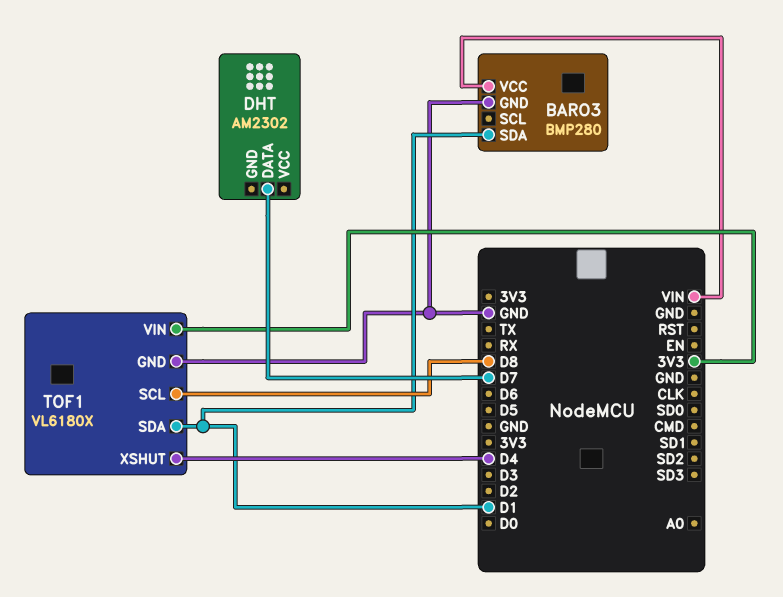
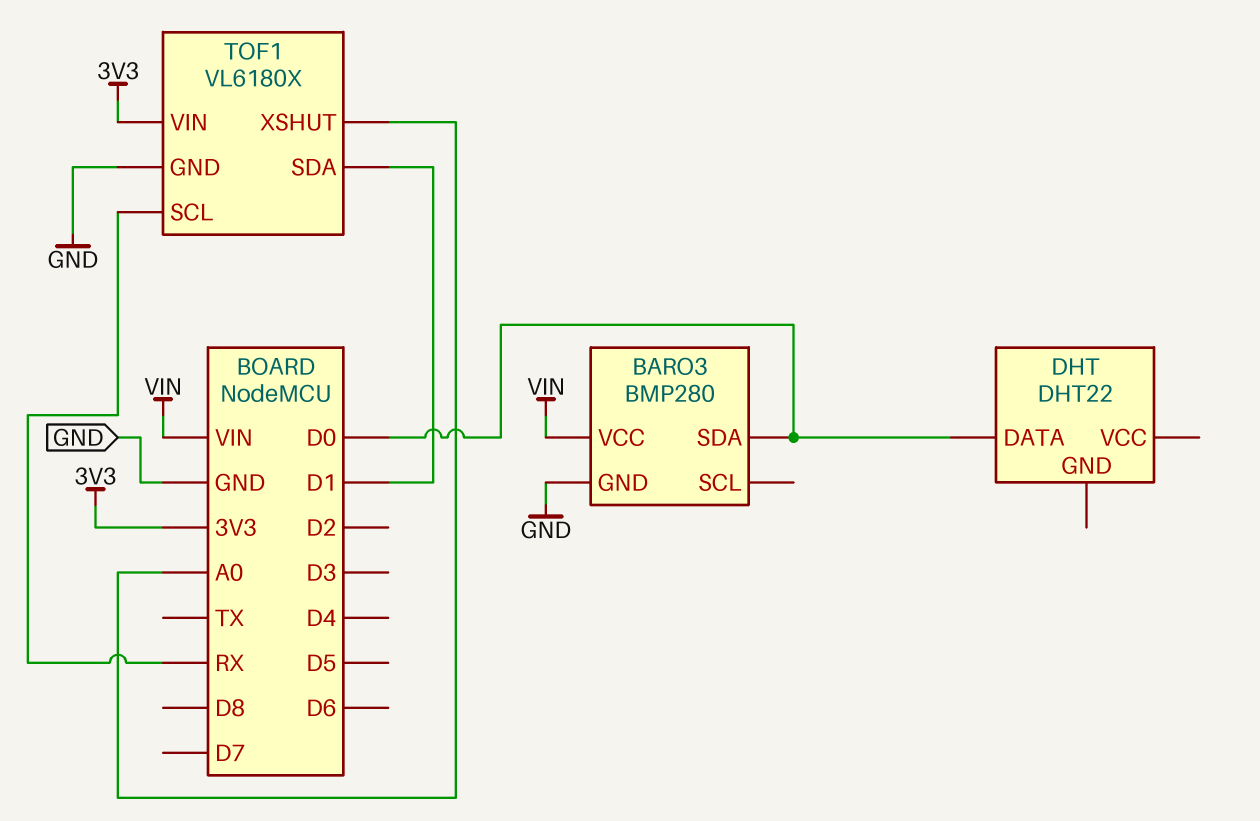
BARO3 pin SDA: D1 -> D0
DHT: AM2302 -> DHT22
DHT pin DATA: D7 -> D0
TOF1 pin SCL: D8 -> RX
TOF1 pin XSHUT: D4 -> A0

